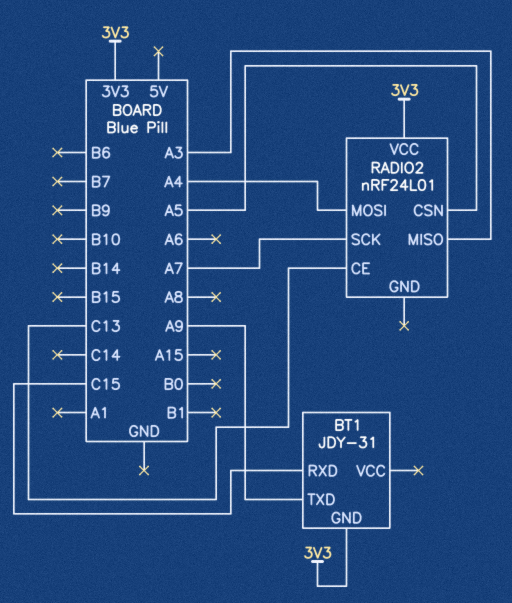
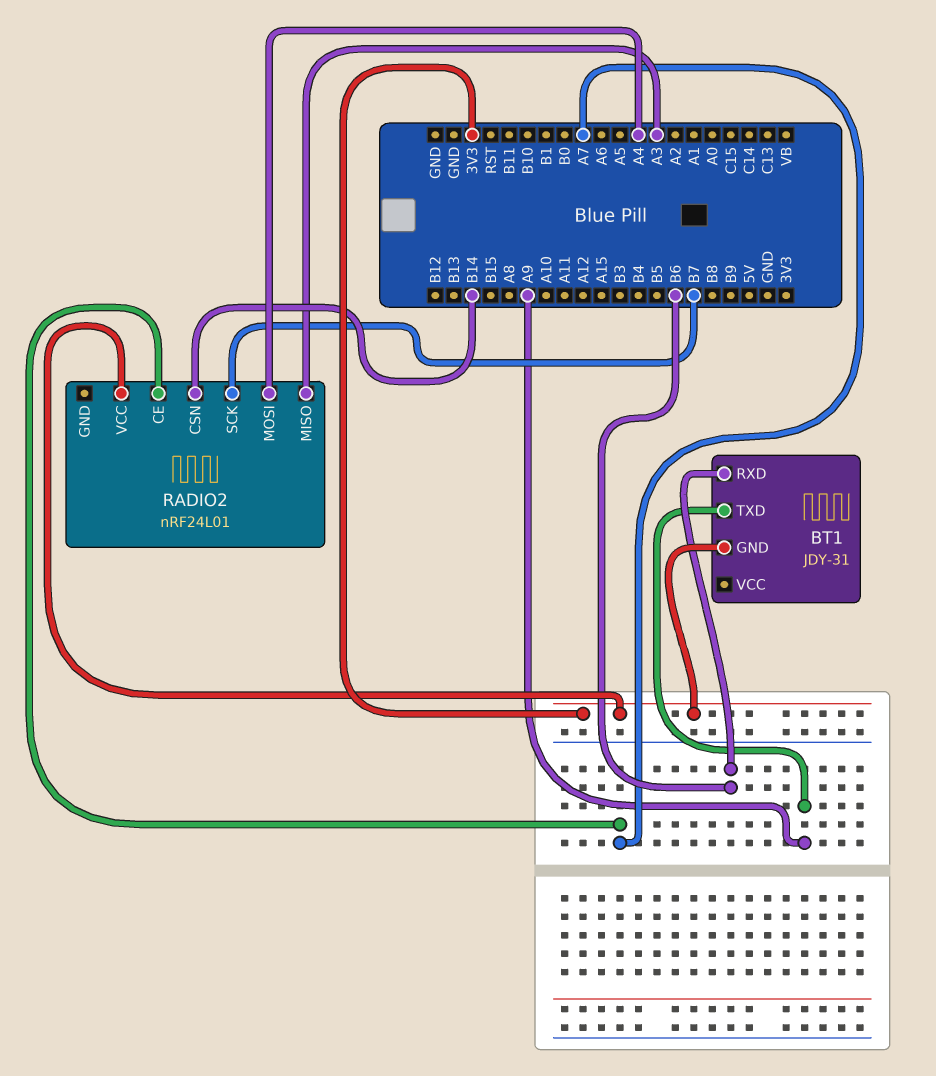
BT1 pin RXD: C15 -> B6
RADIO2 pin CE: C13 -> A7
RADIO2 pin CSN: A5 -> B14
RADIO2 pin SCK: A7 -> B7

